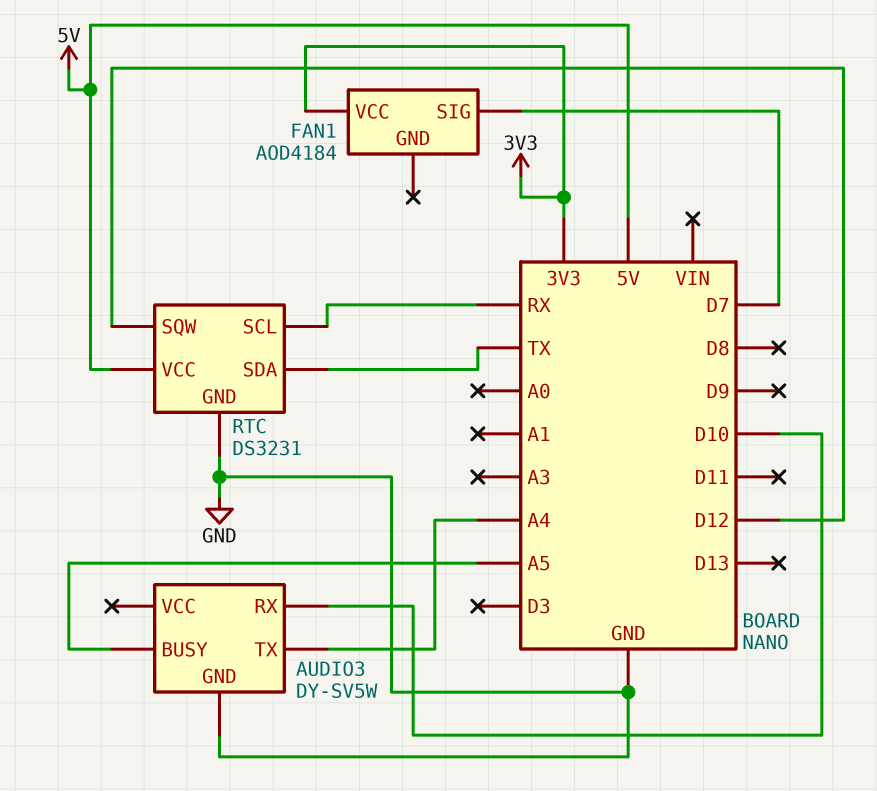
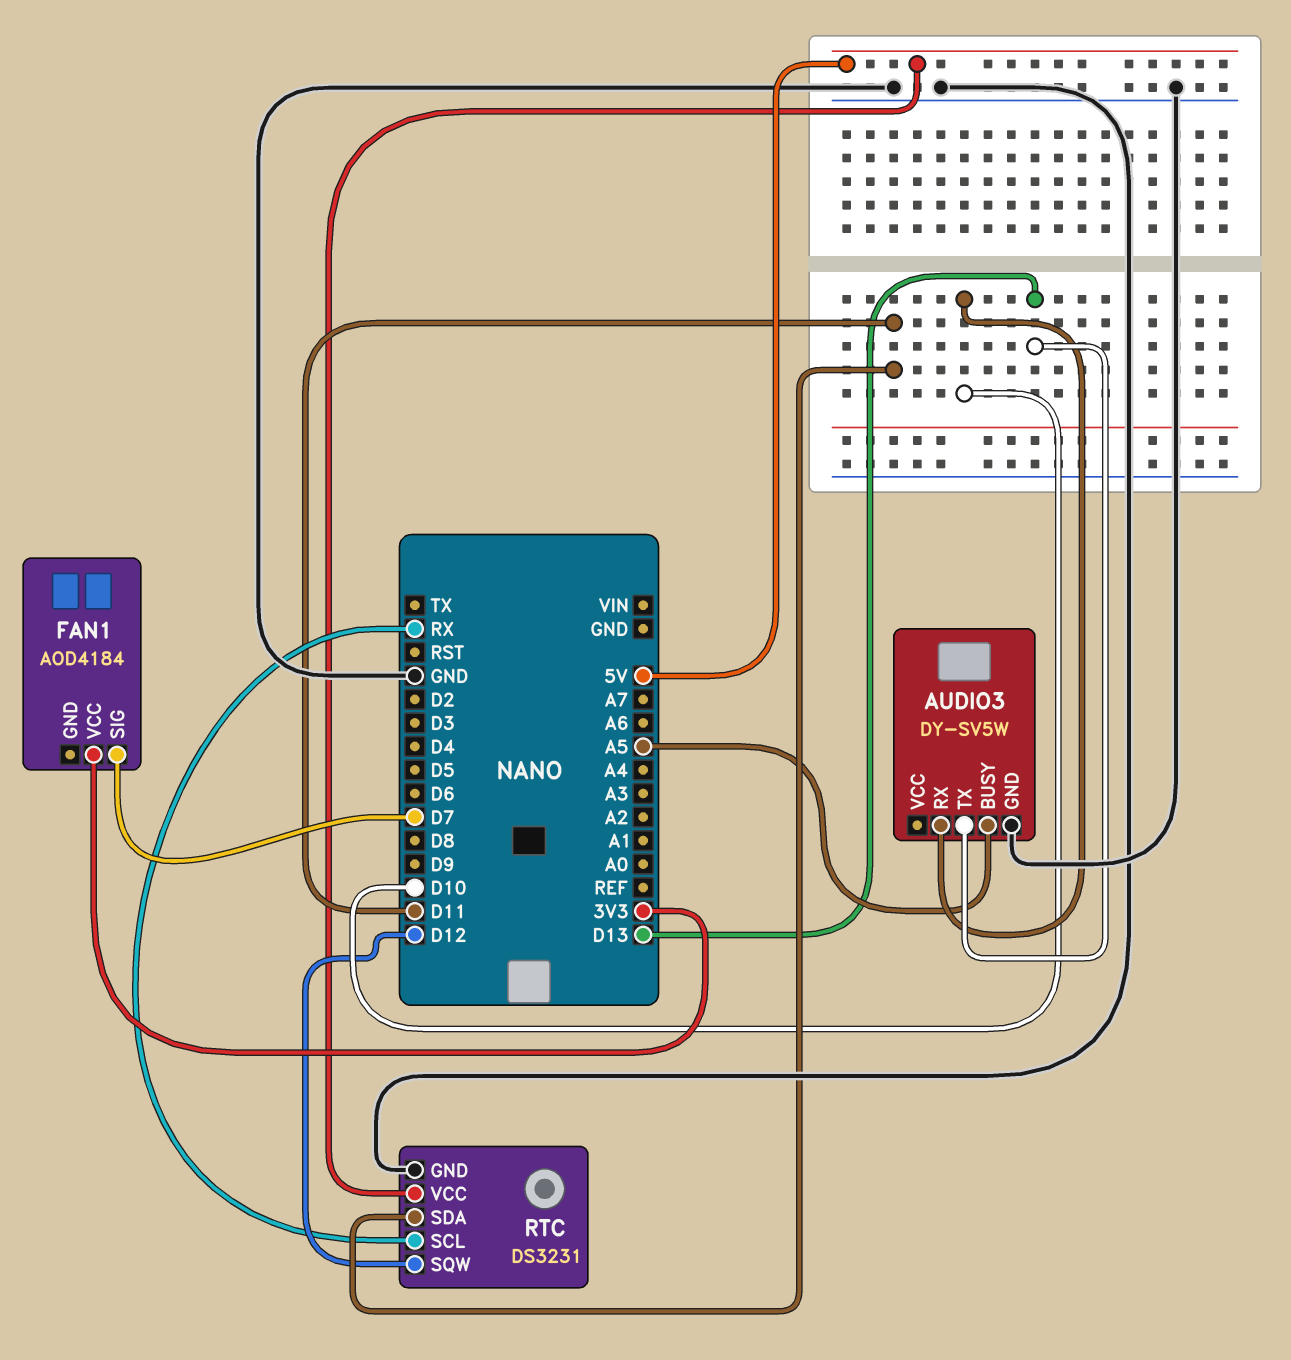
AUDIO3 pin TX: A4 -> D13
RTC pin SDA: TX -> D11

